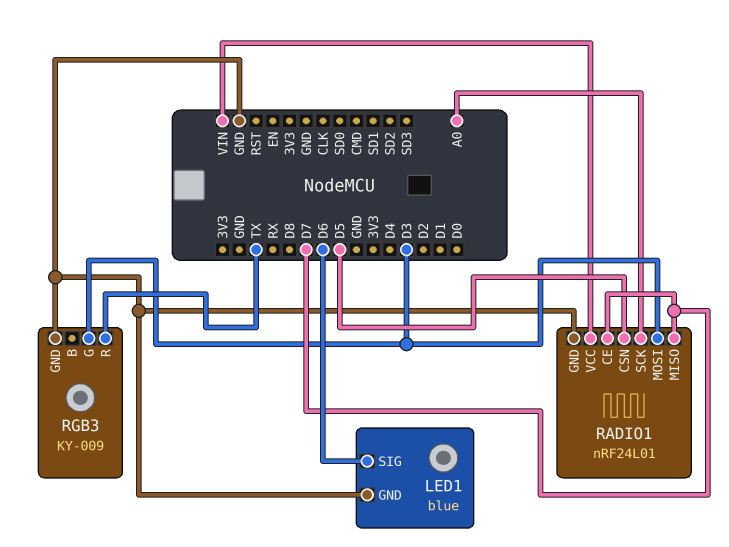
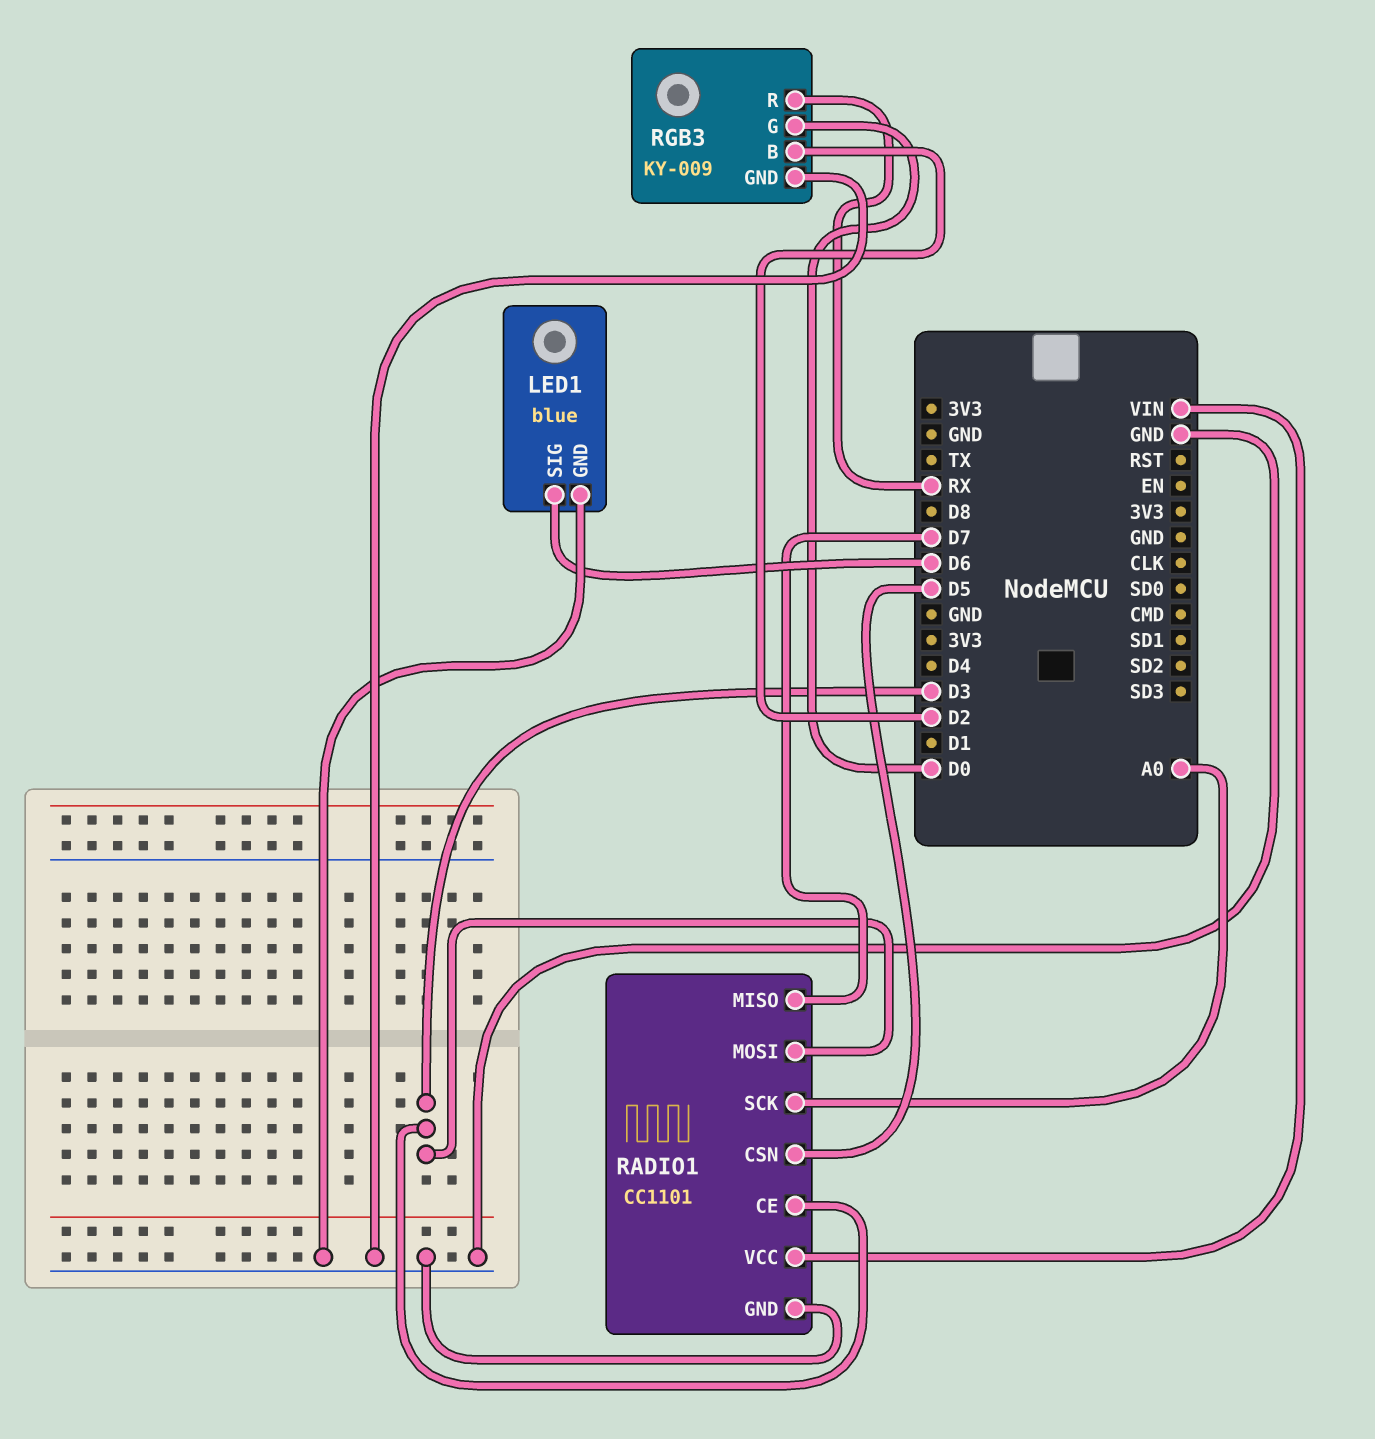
RADIO1: nRF24L01 -> CC1101
RADIO1 pin CE: D7 -> D3
RGB3 pin B: none -> D2
RGB3 pin G: D3 -> D0
RGB3 pin R: TX -> RX

